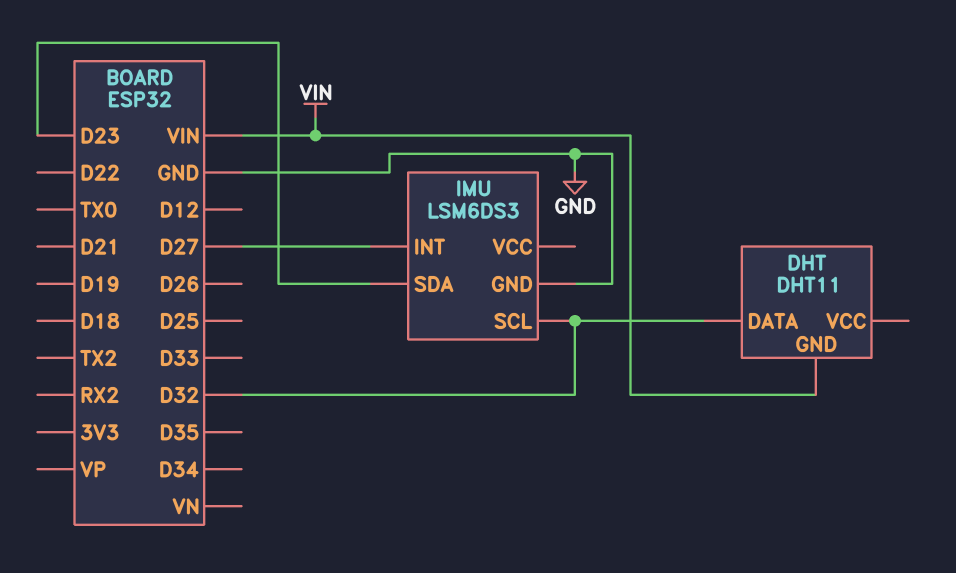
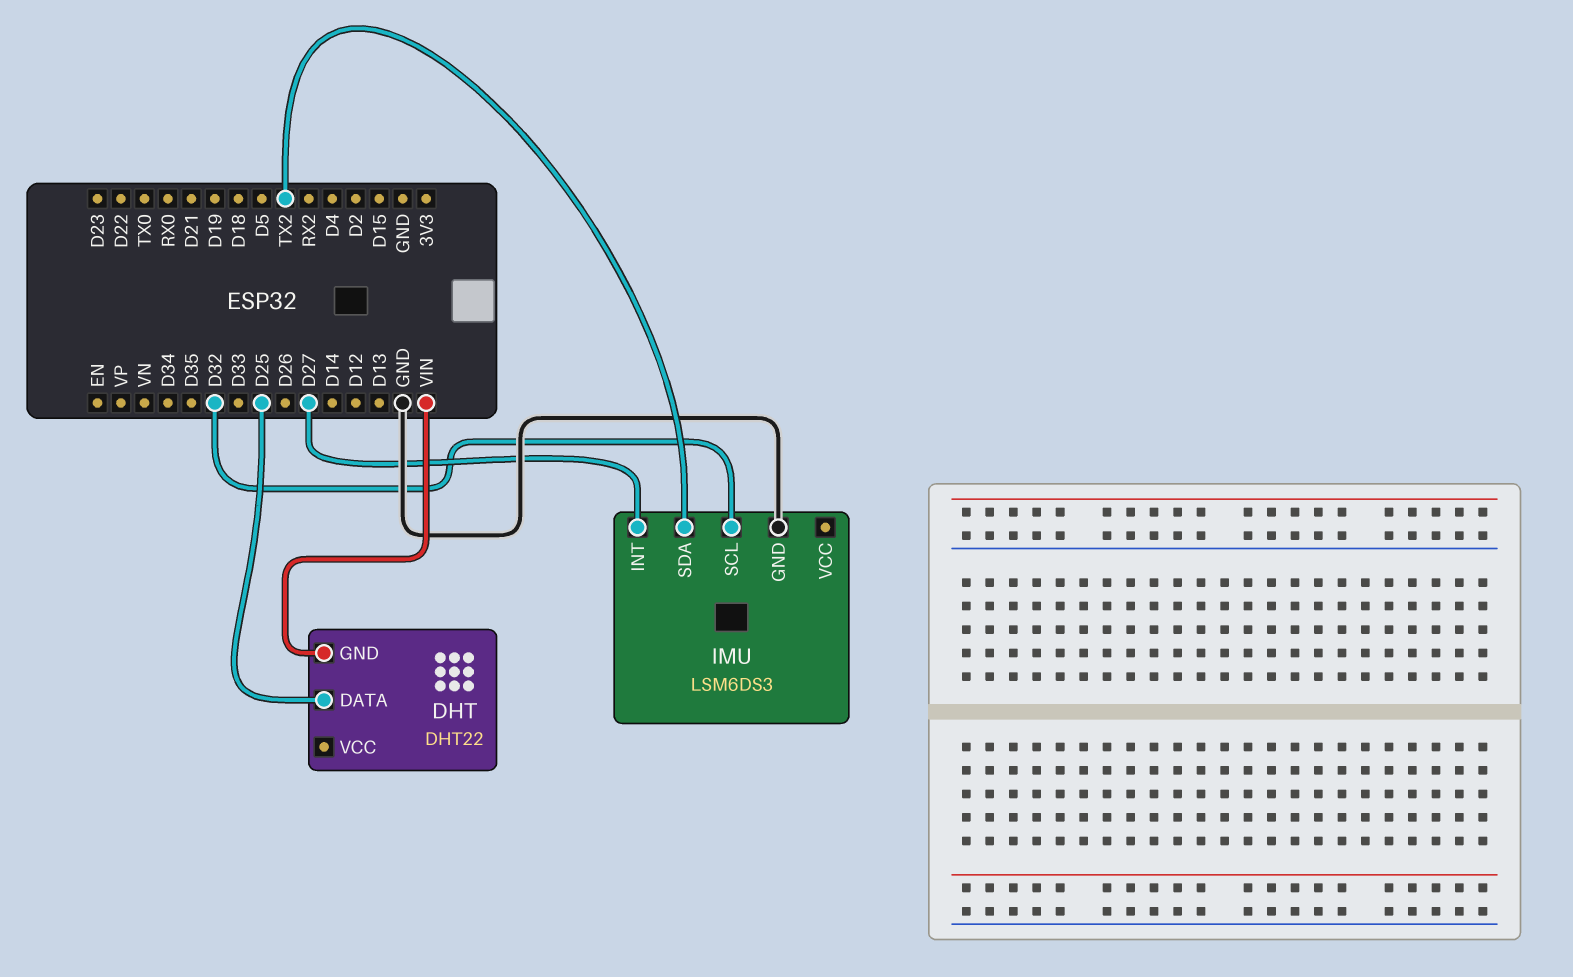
DHT: DHT11 -> DHT22
DHT pin DATA: D32 -> D25
IMU pin SDA: D23 -> TX2

